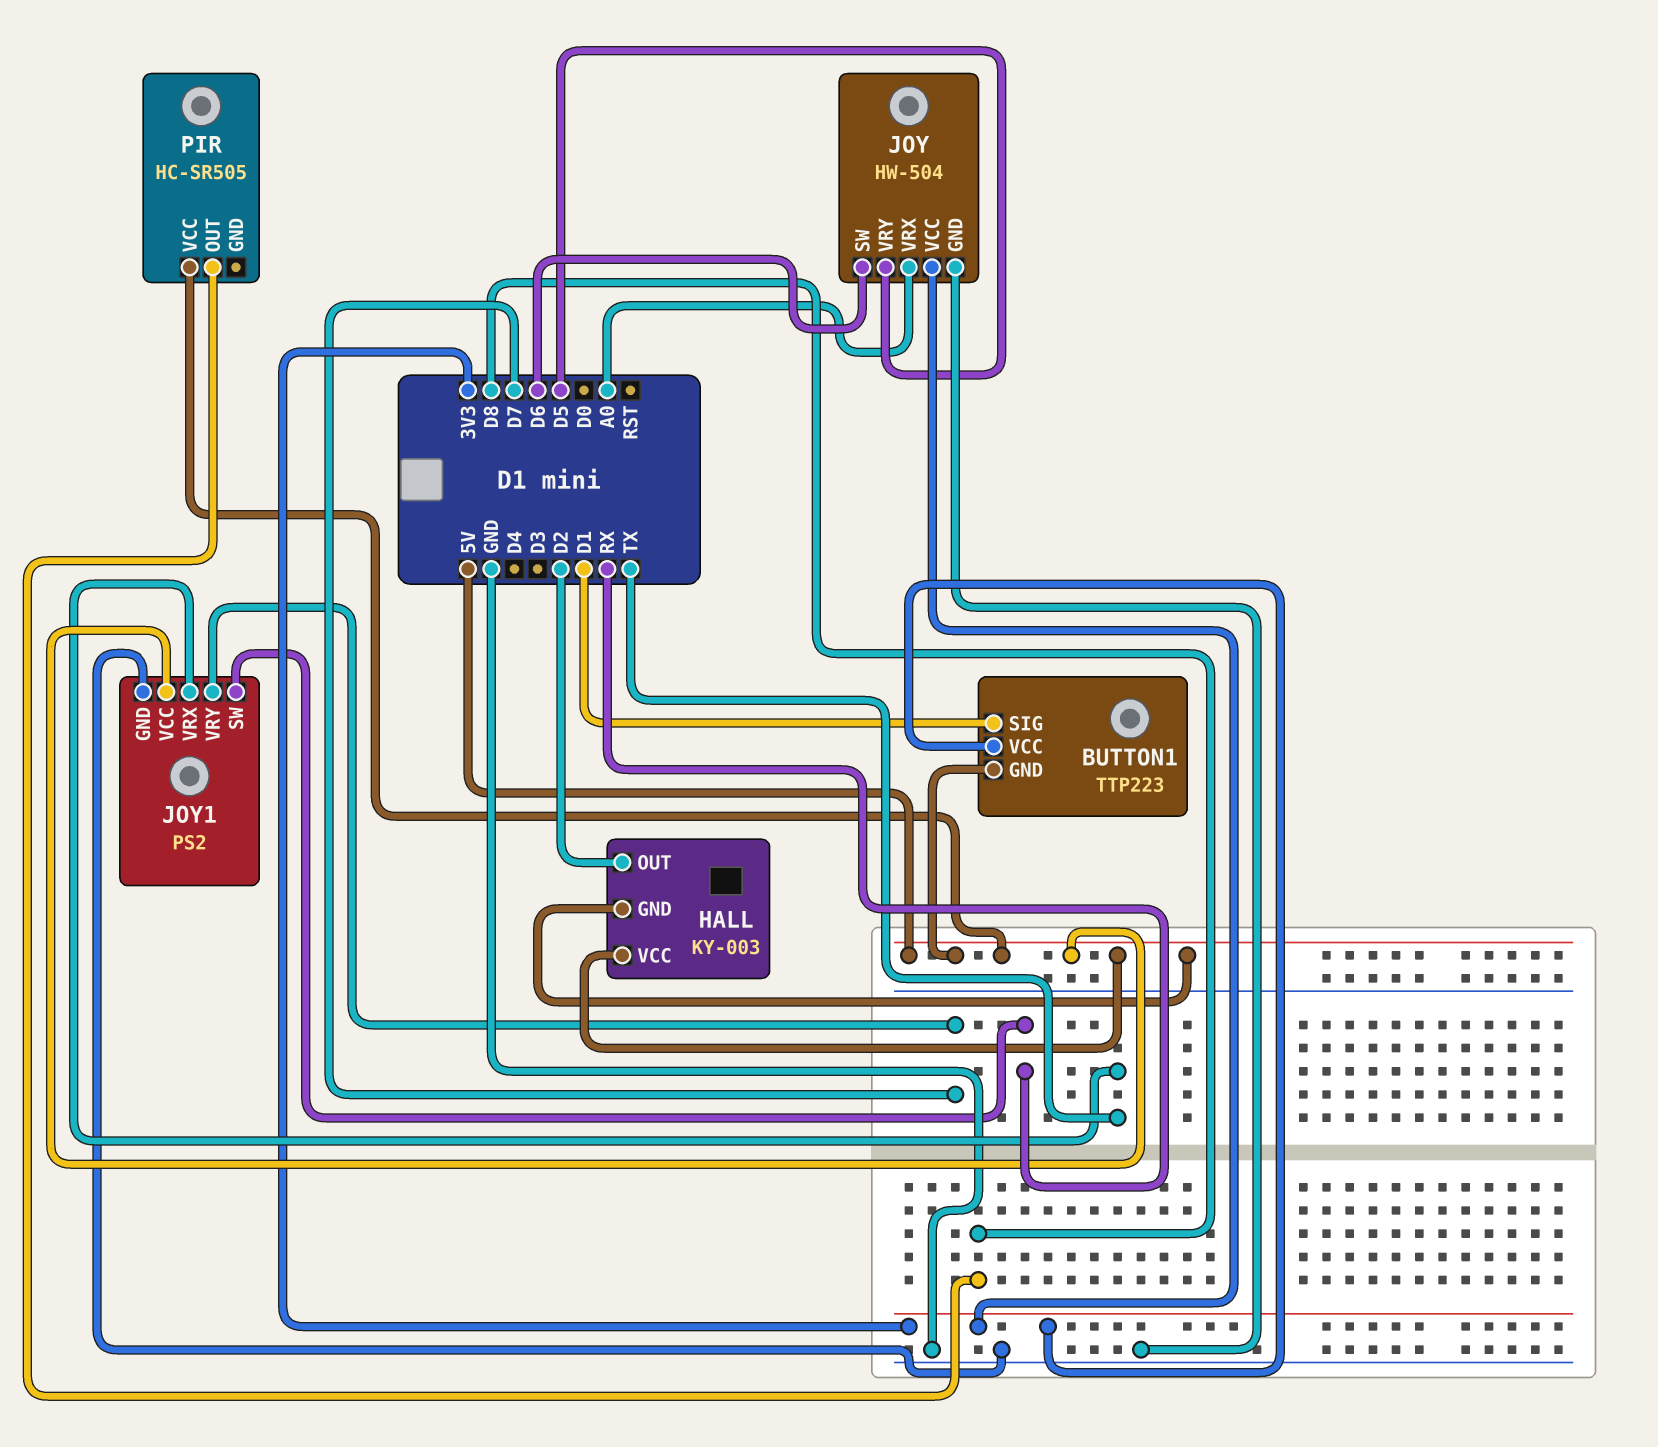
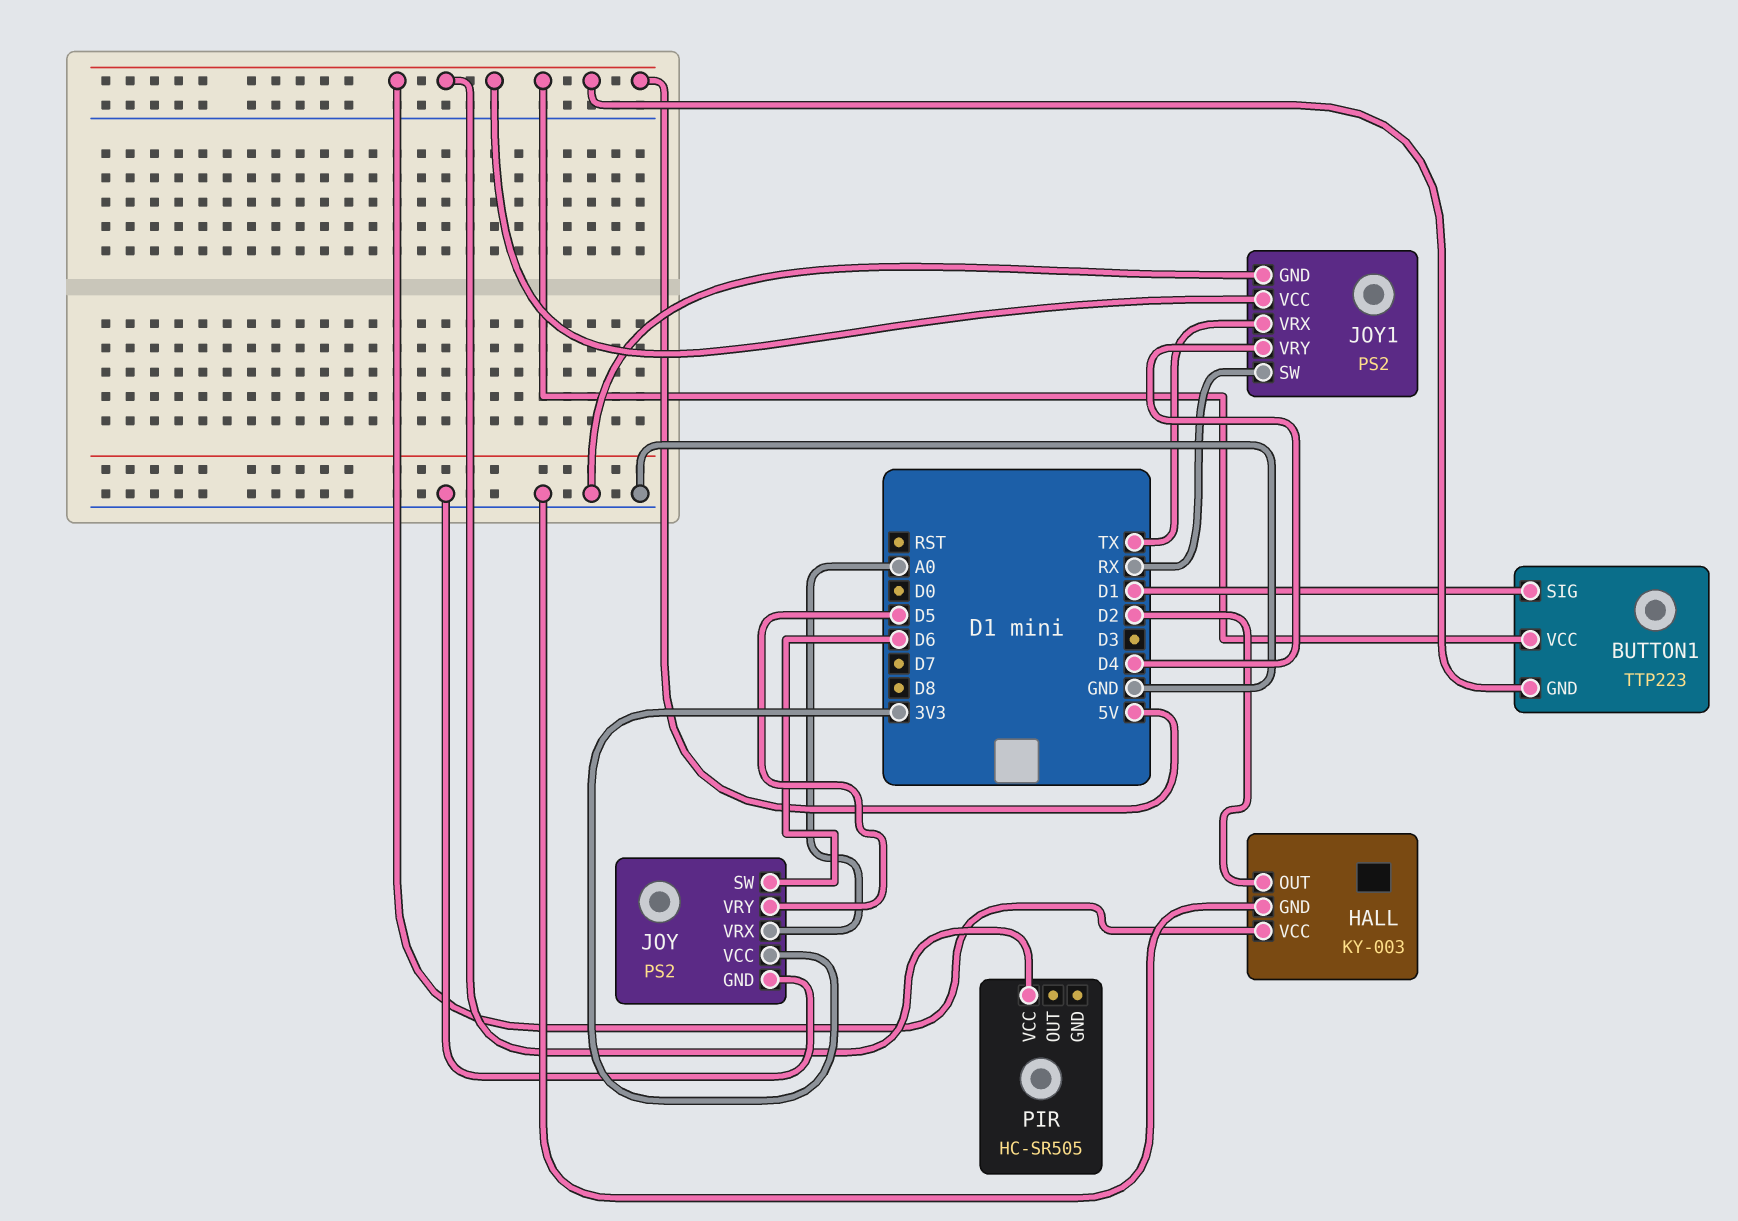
BUTTON1 pin VCC: 3V3 -> 5V
HALL pin GND: 5V -> GND
JOY: HW-504 -> PS2
JOY1 pin VRY: D7 -> D4
PIR pin OUT: D8 -> none

